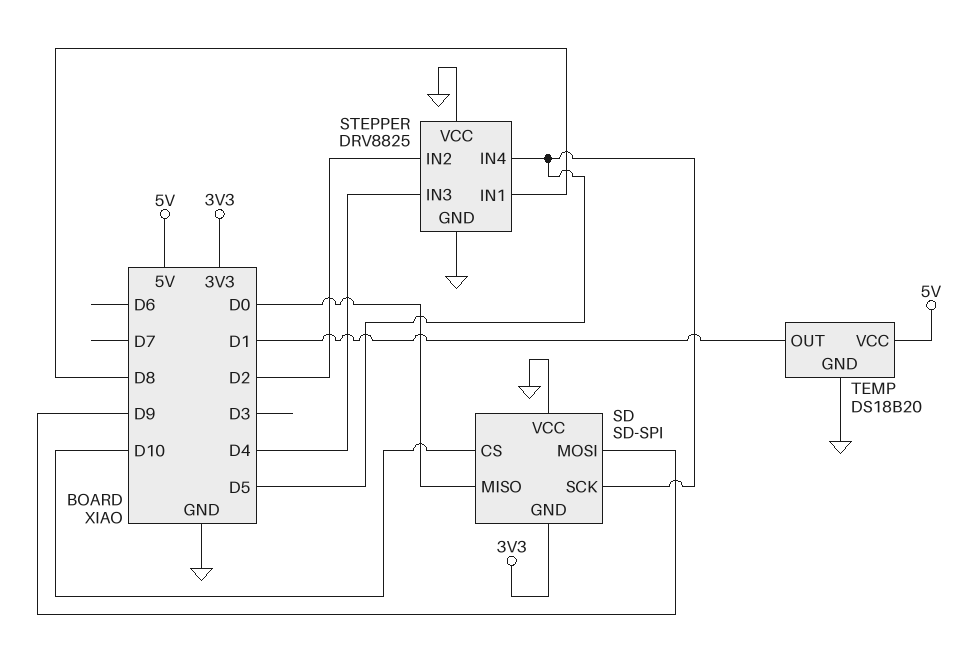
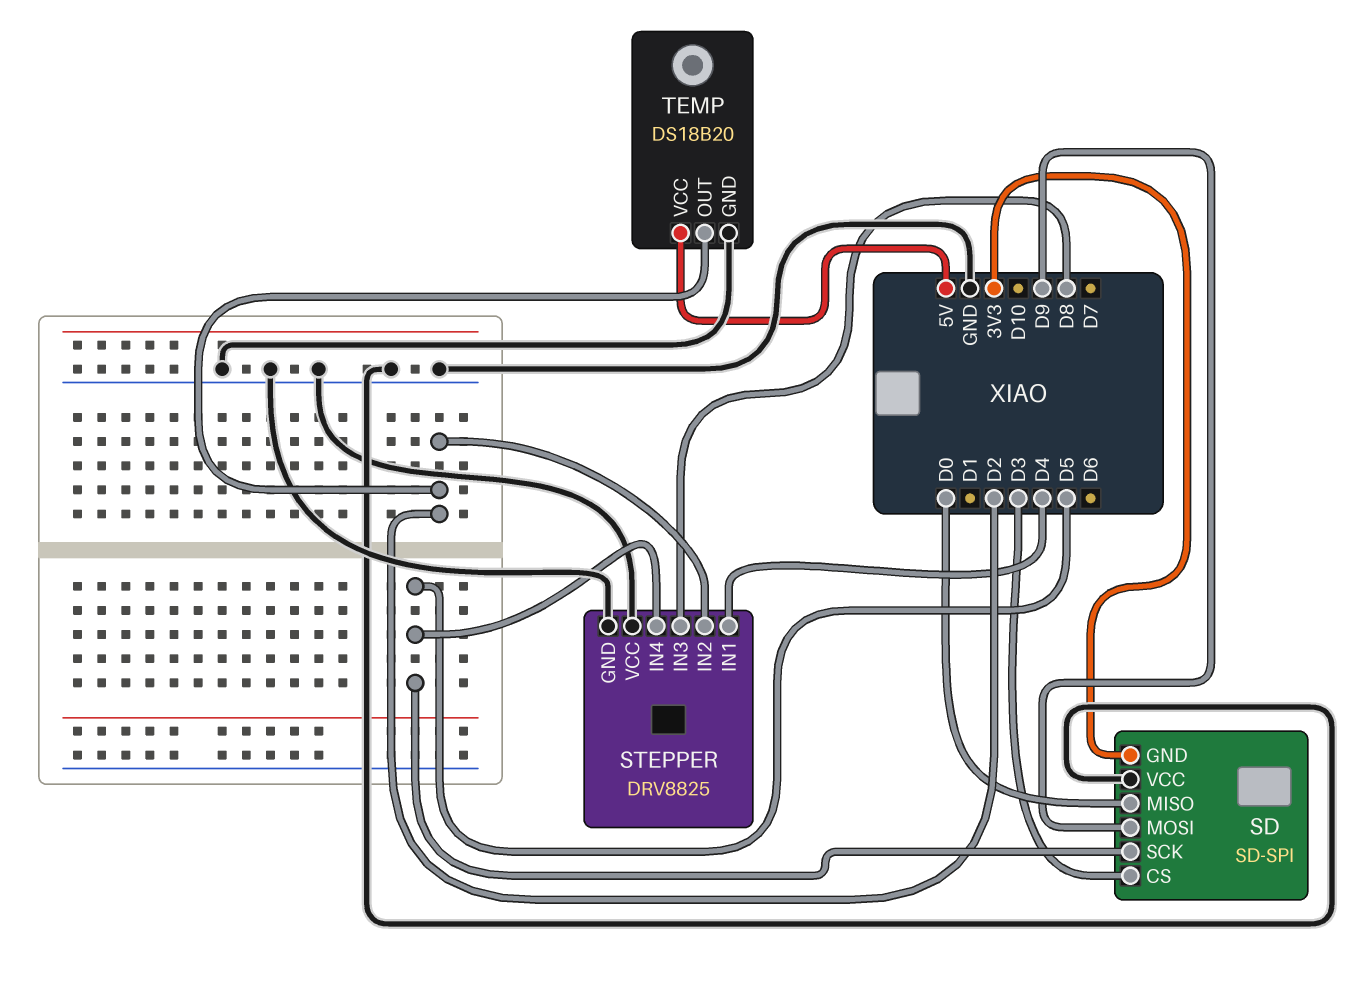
SD pin CS: D10 -> D3
STEPPER pin IN1: D8 -> D4
STEPPER pin IN3: D4 -> D8
TEMP pin OUT: D1 -> D2

